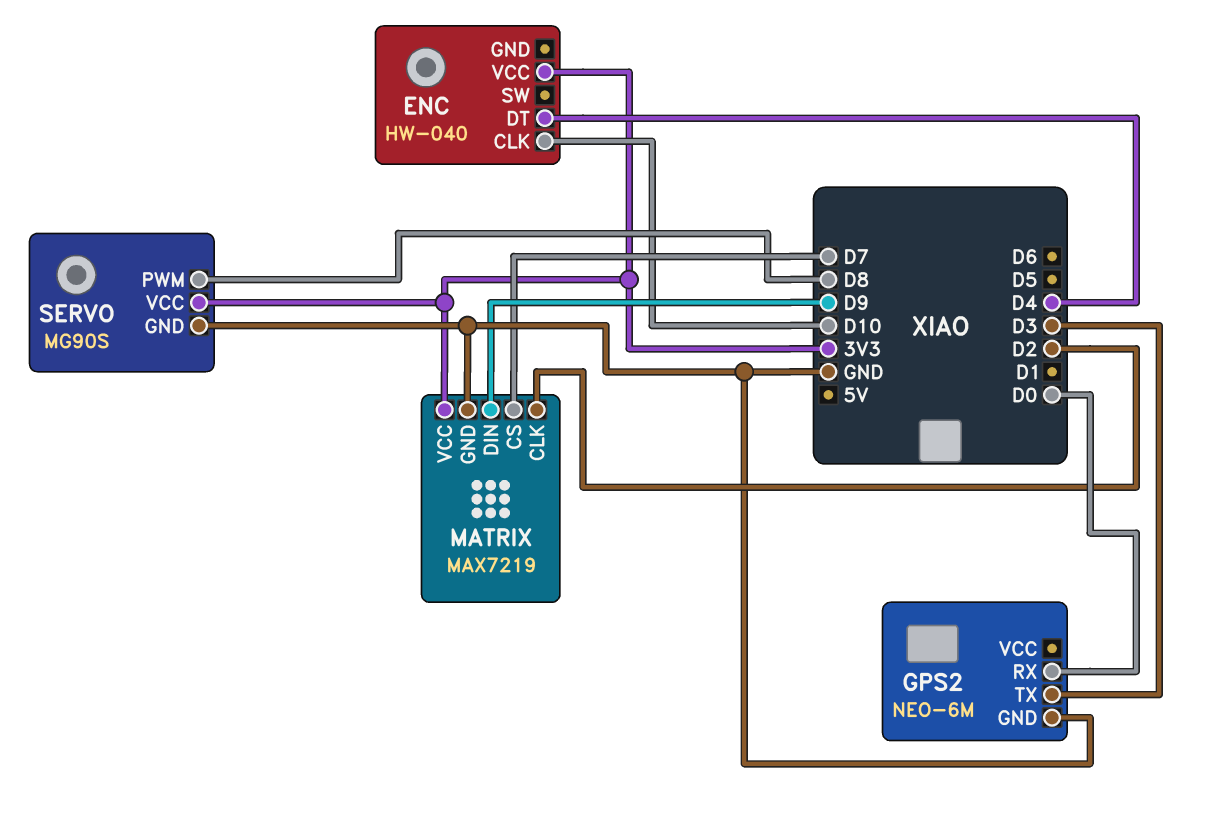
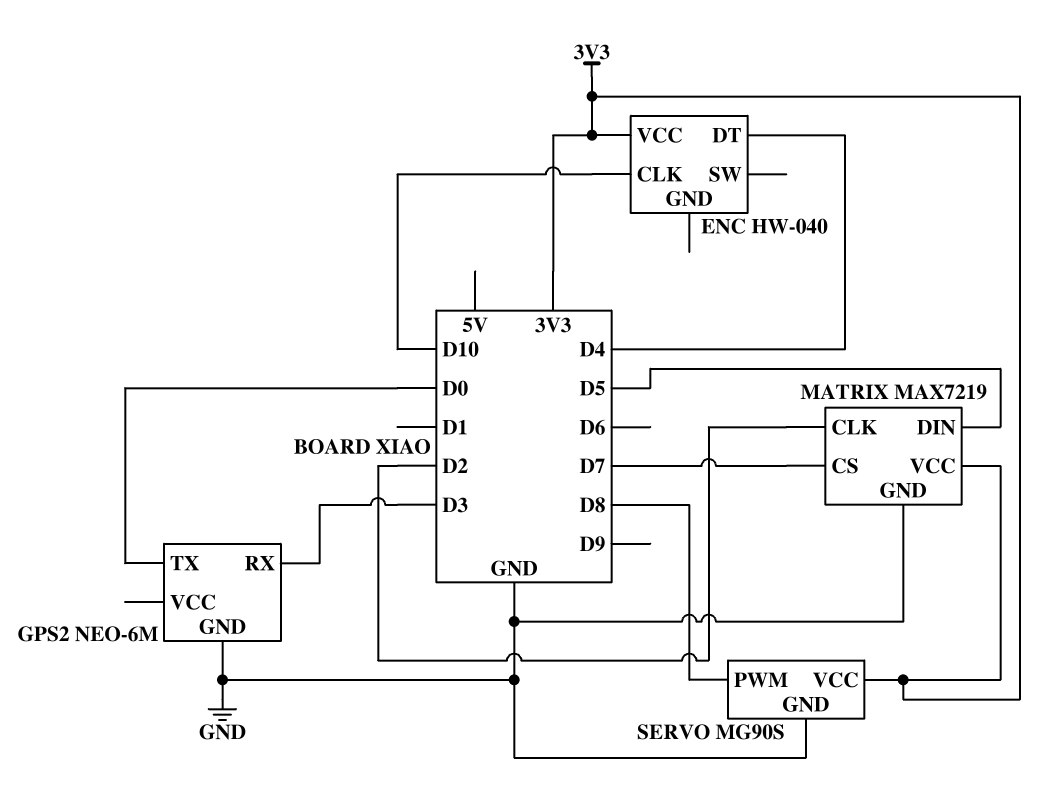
GPS2 pin RX: D0 -> D3
GPS2 pin TX: D3 -> D0
MATRIX pin DIN: D9 -> D5

